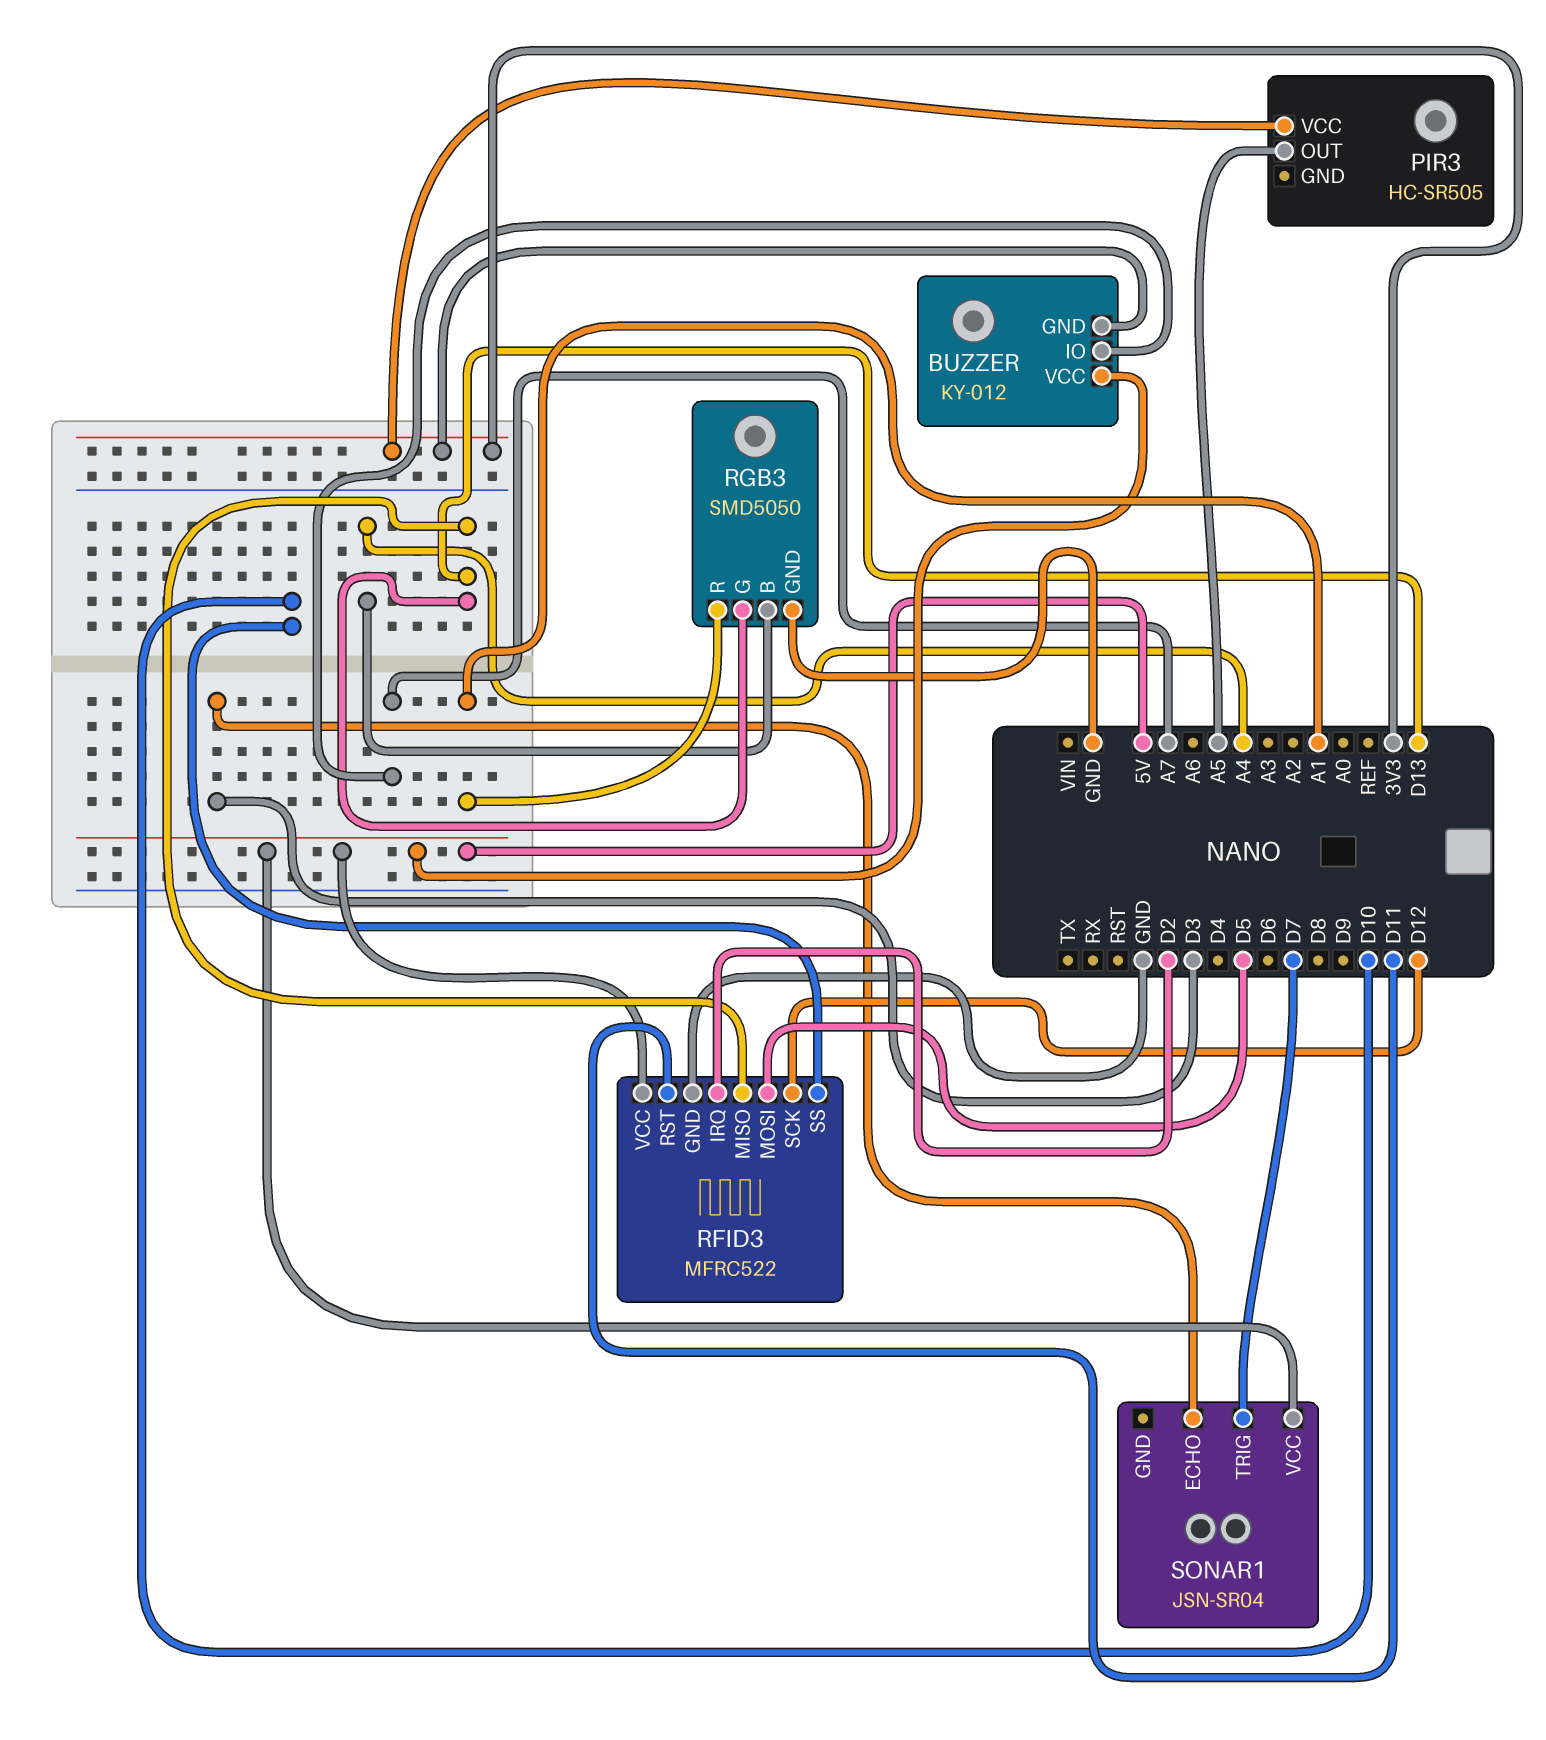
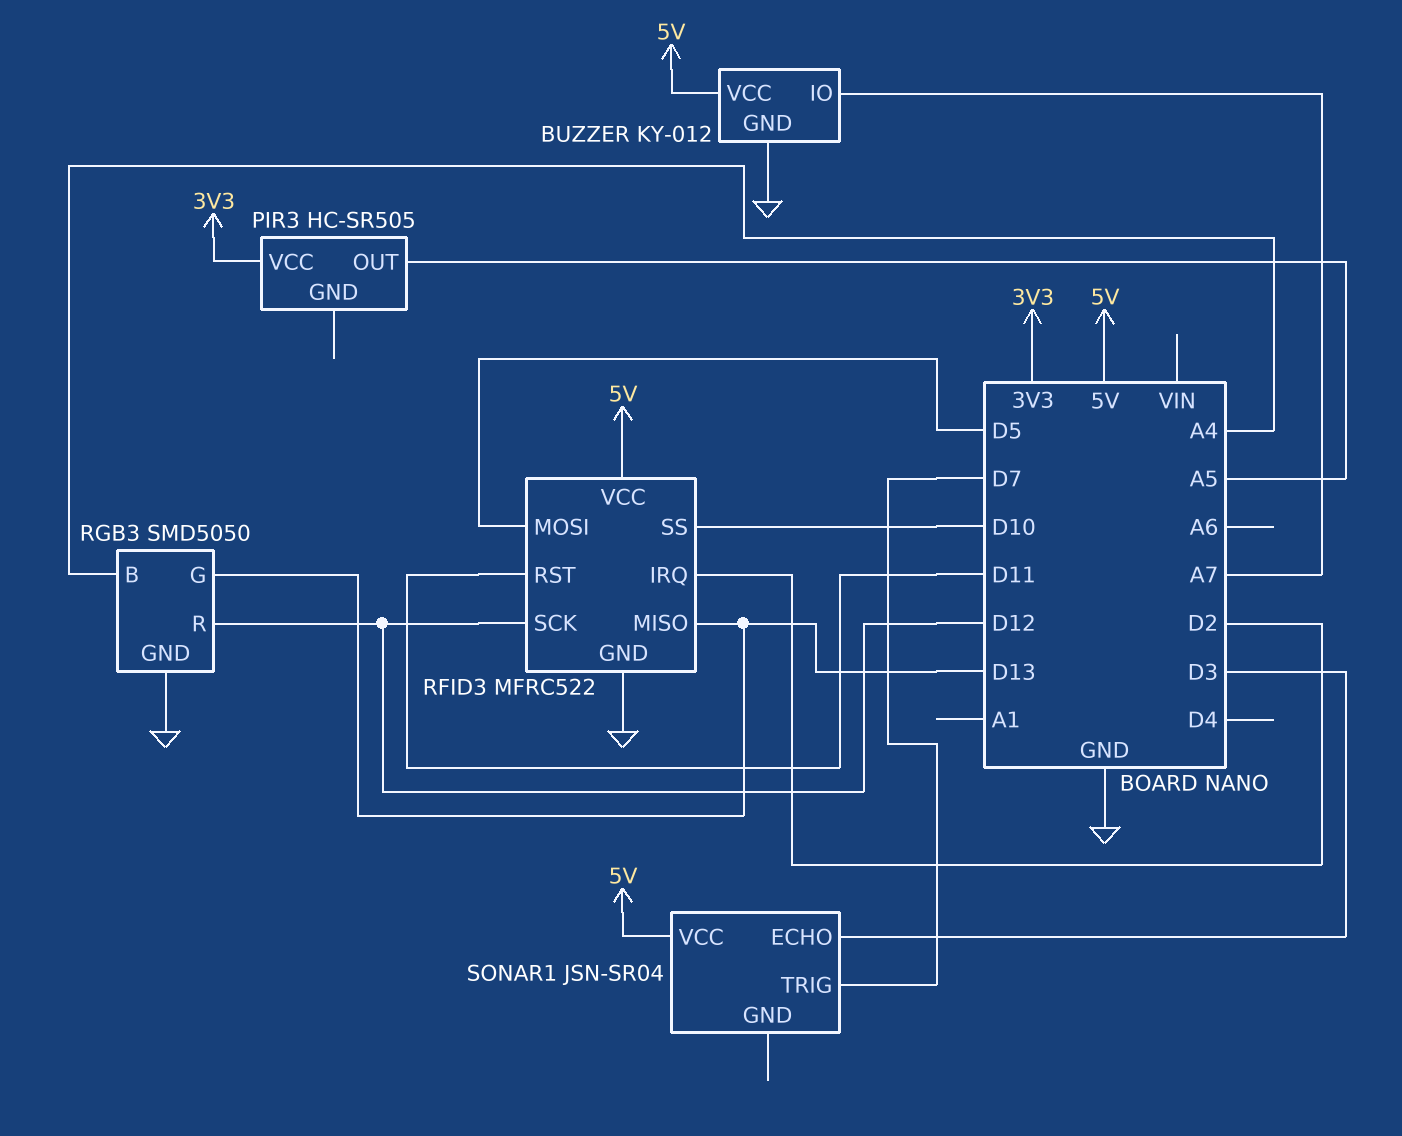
BUZZER pin GND: 3V3 -> GND
RGB3 pin R: A1 -> D12

